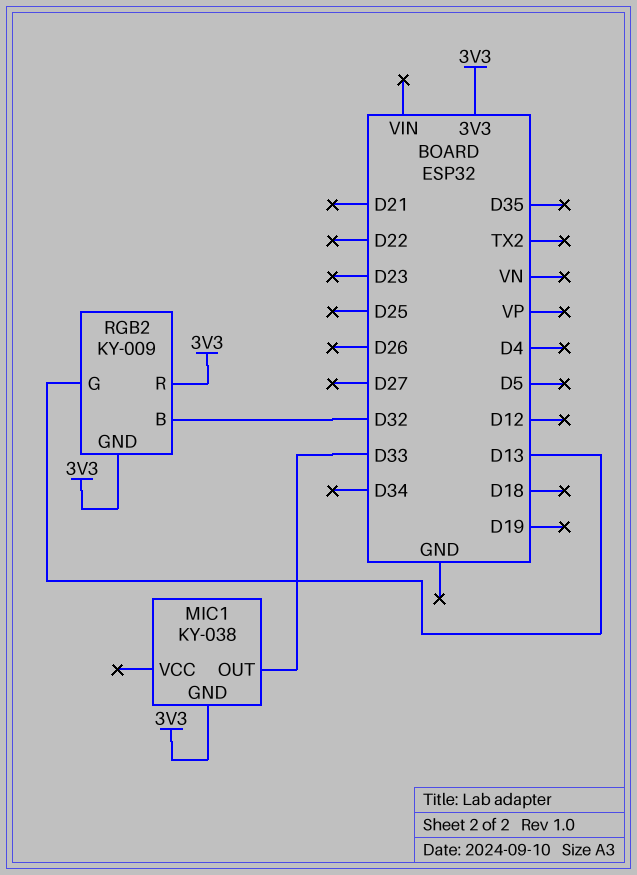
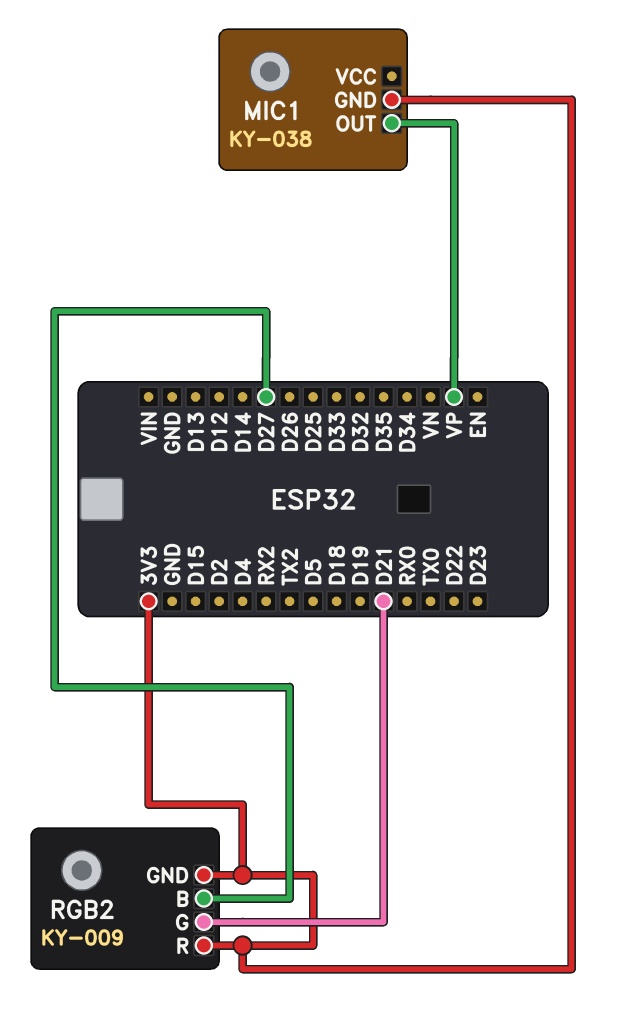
MIC1 pin OUT: D33 -> VP
RGB2 pin B: D32 -> D27
RGB2 pin G: D13 -> D21

